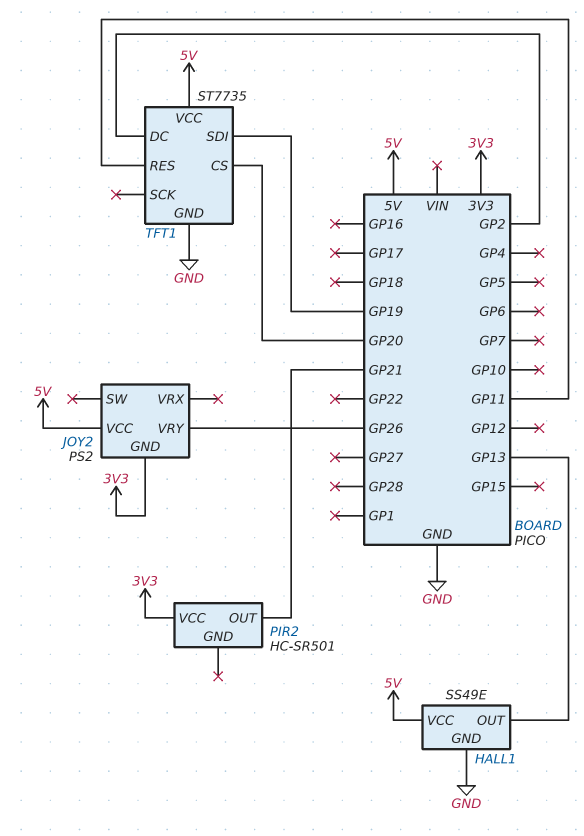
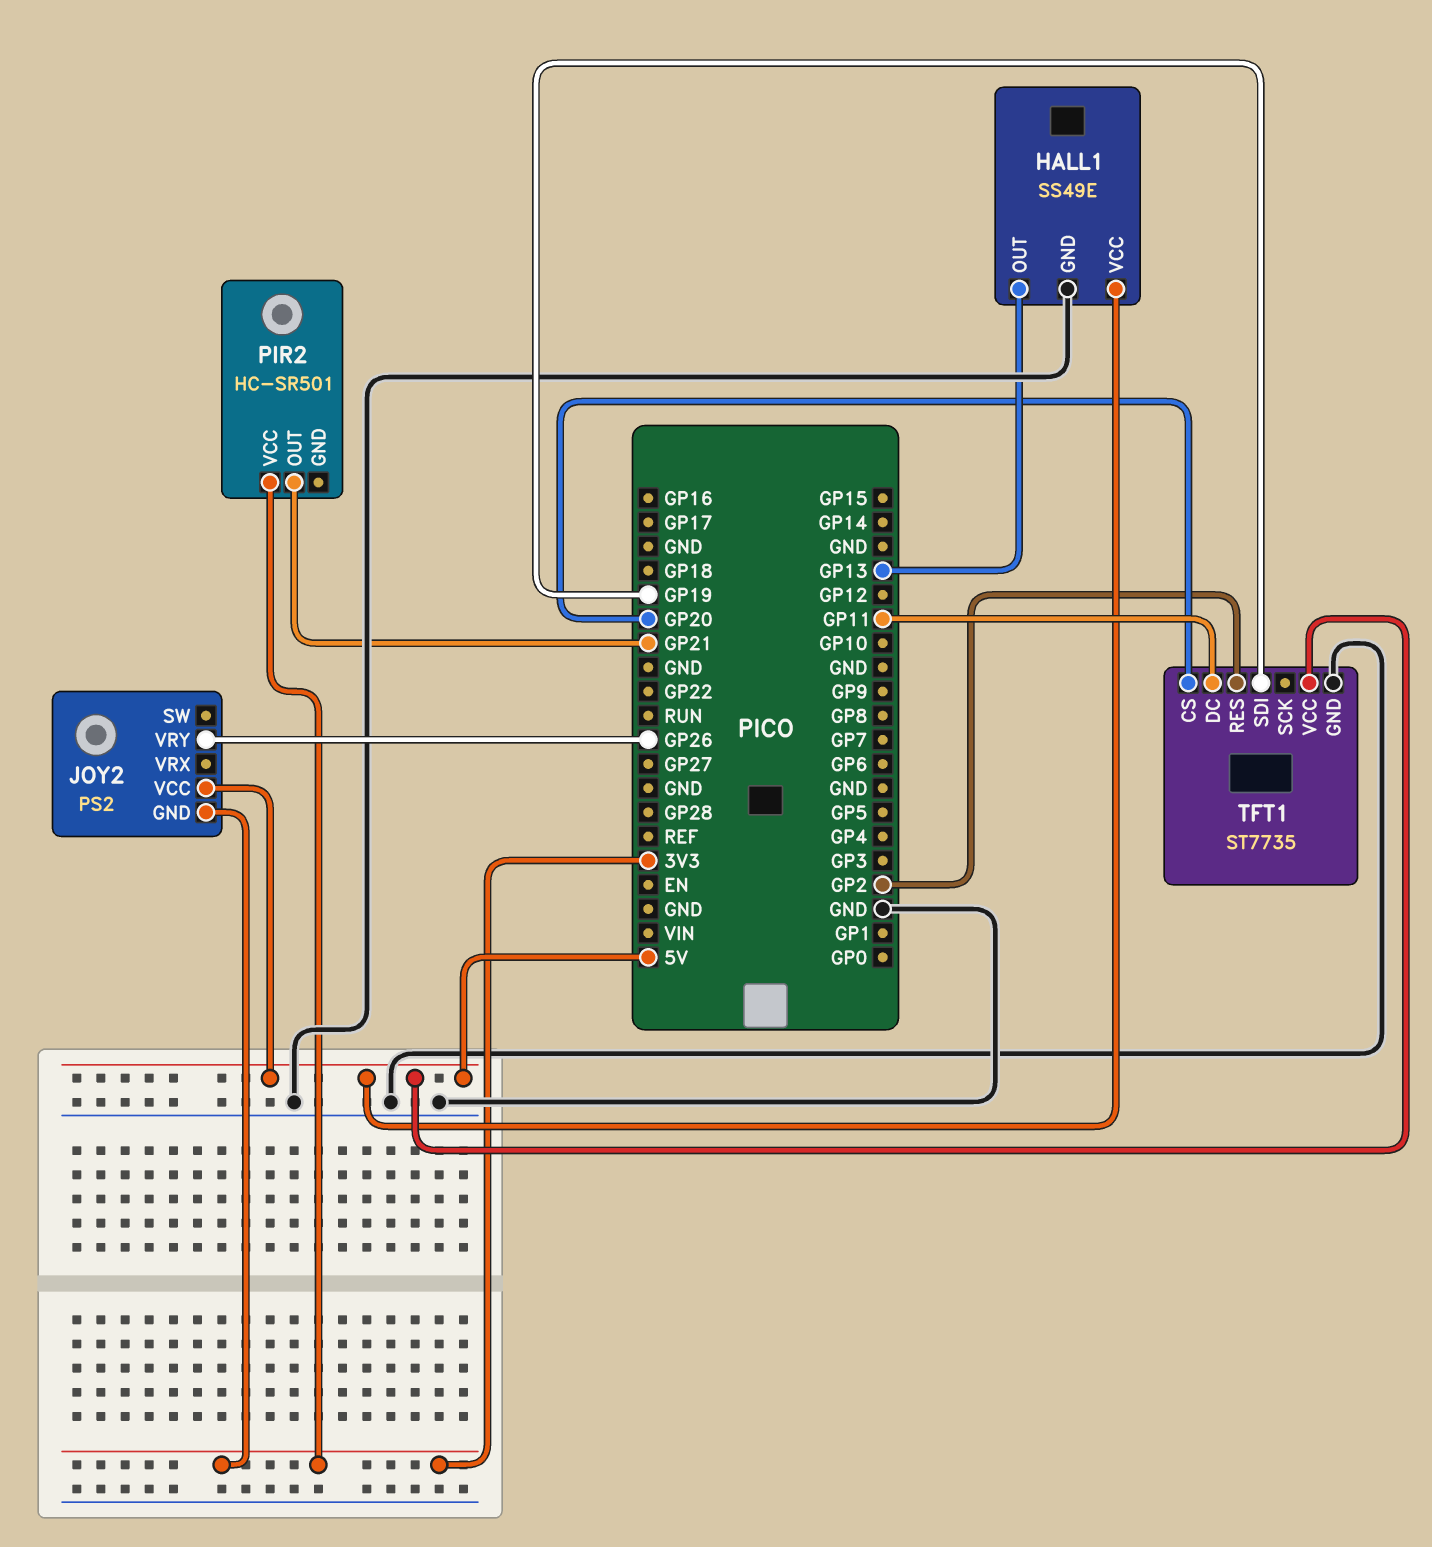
TFT1 pin DC: GP2 -> GP11
TFT1 pin RES: GP11 -> GP2

